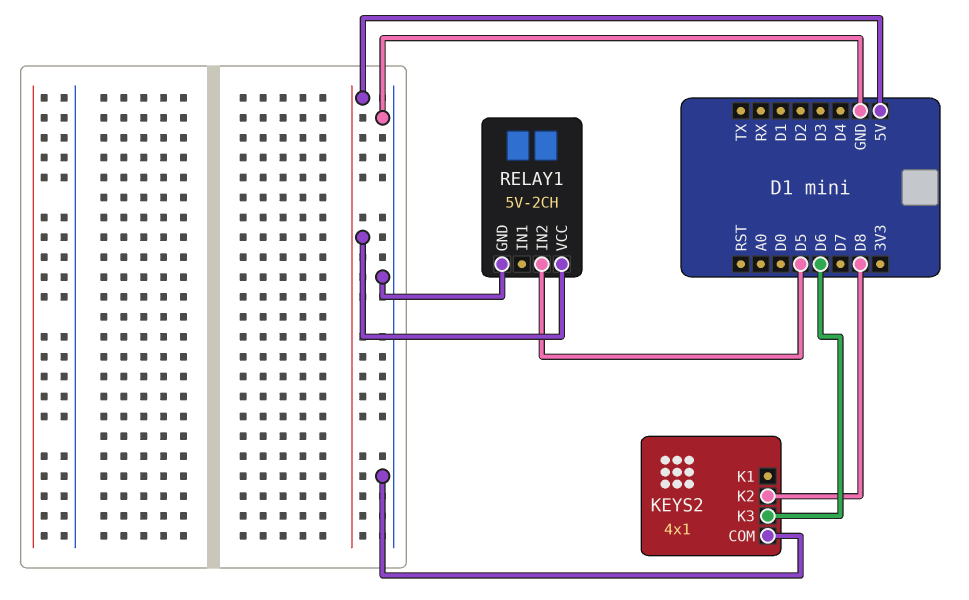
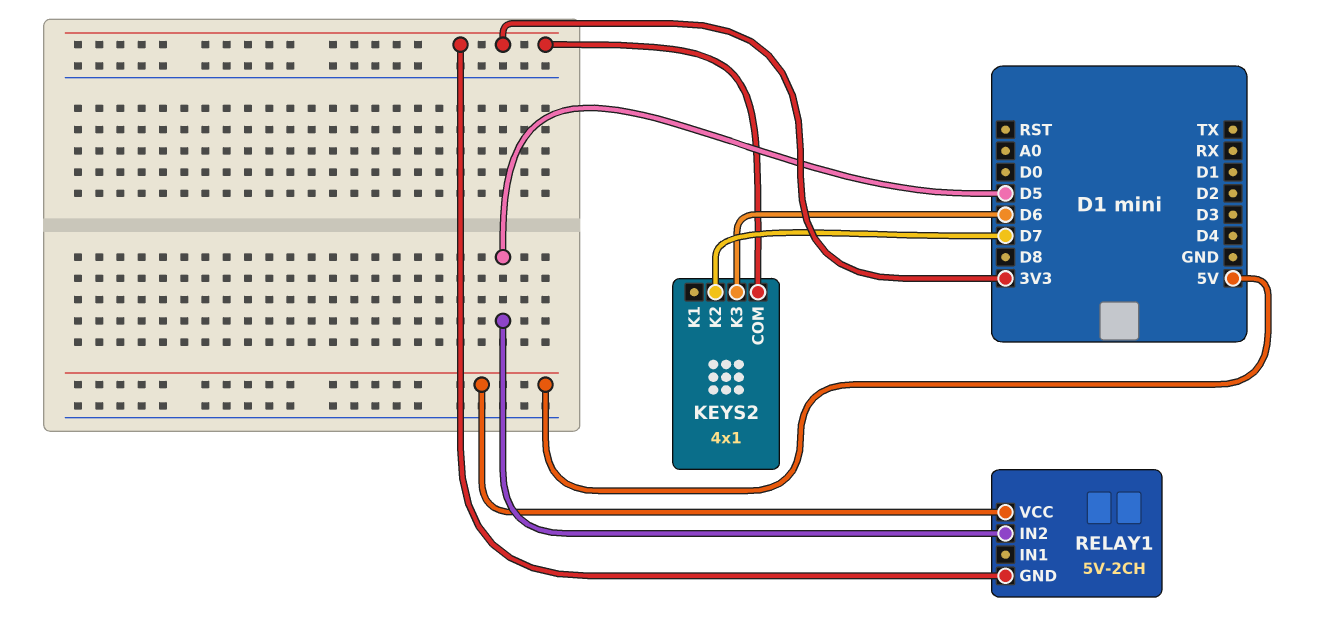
KEYS2 pin COM: GND -> 3V3
KEYS2 pin K2: D8 -> D7
RELAY1 pin GND: GND -> 3V3

